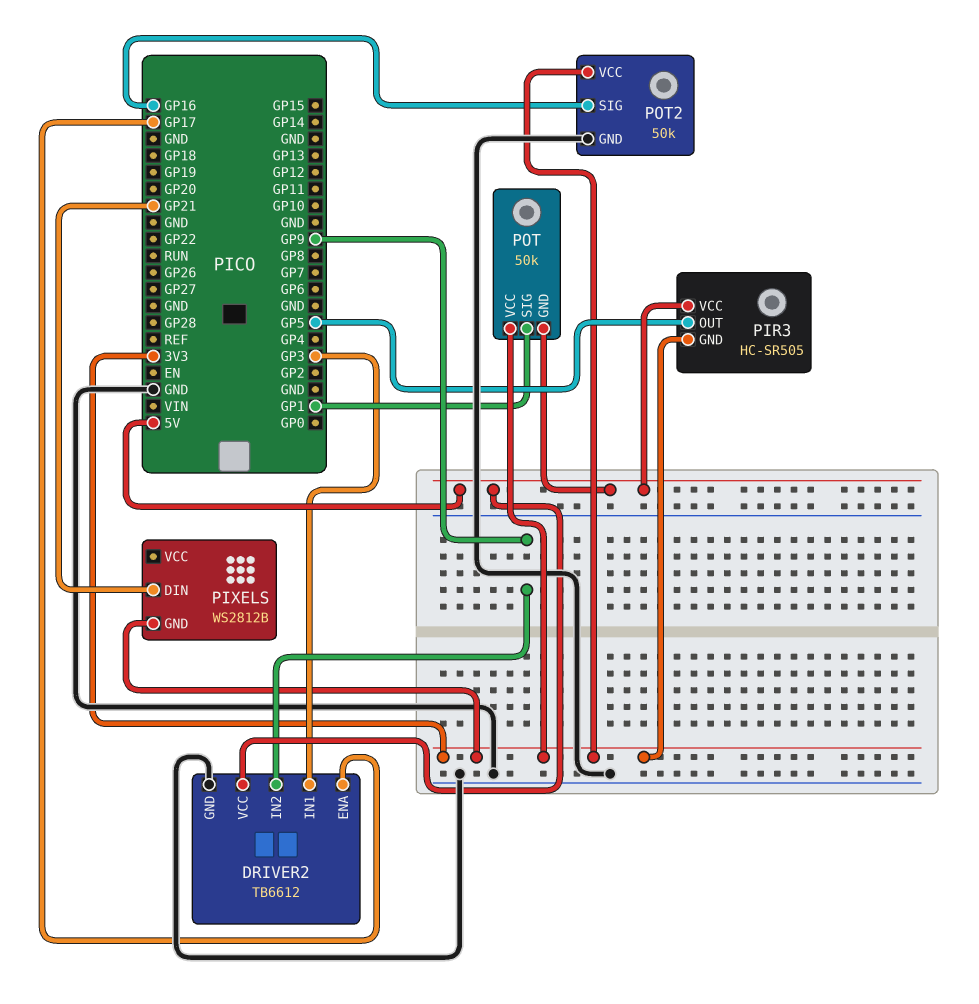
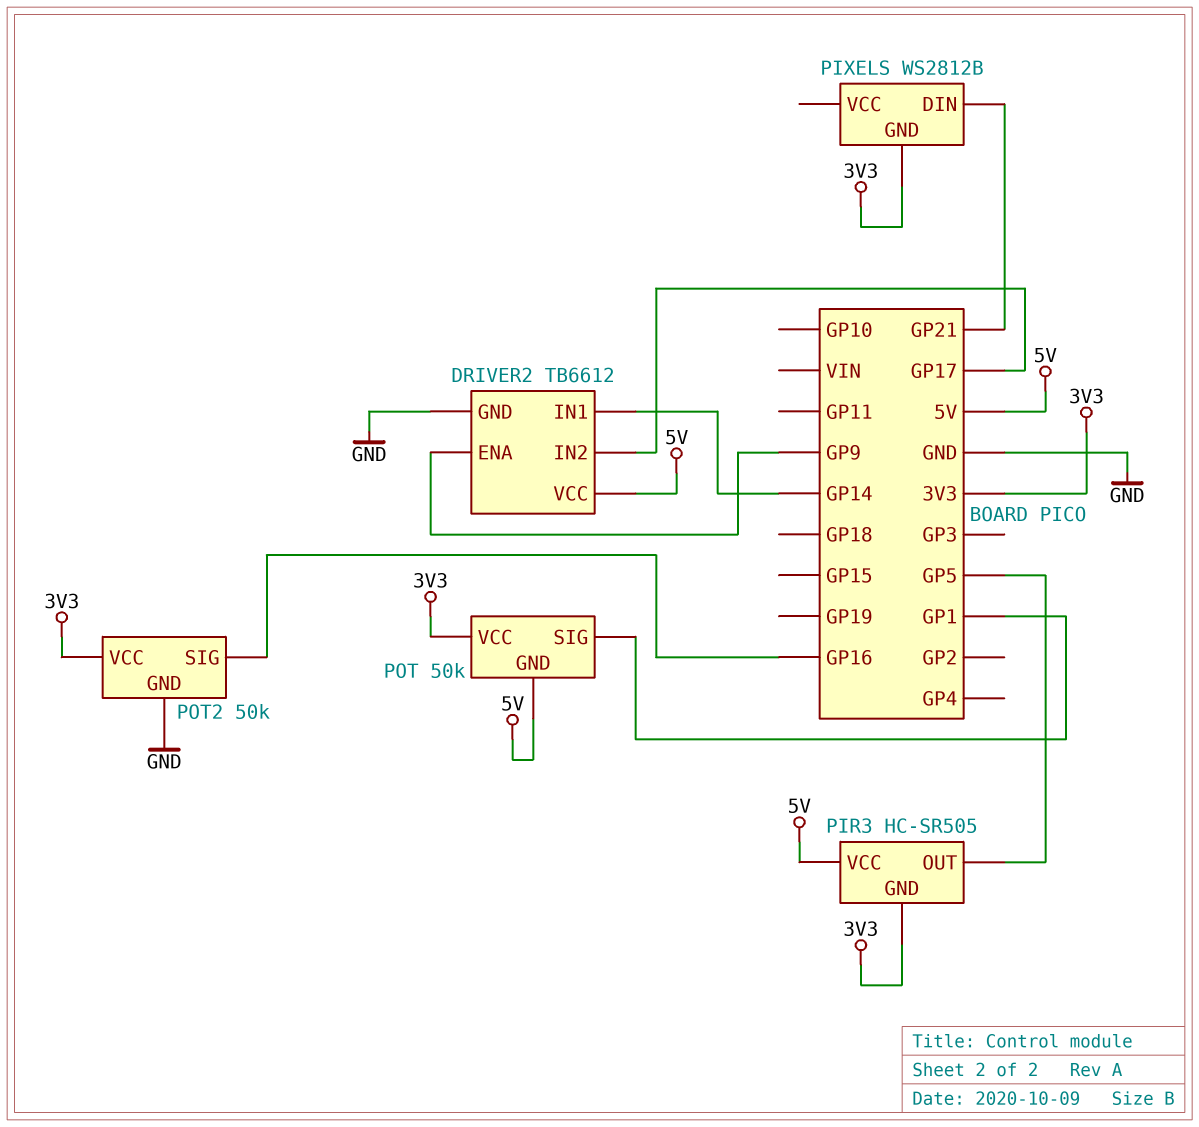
DRIVER2 pin ENA: GP17 -> GP9
DRIVER2 pin IN1: GP3 -> GP14
DRIVER2 pin IN2: GP9 -> GP17

